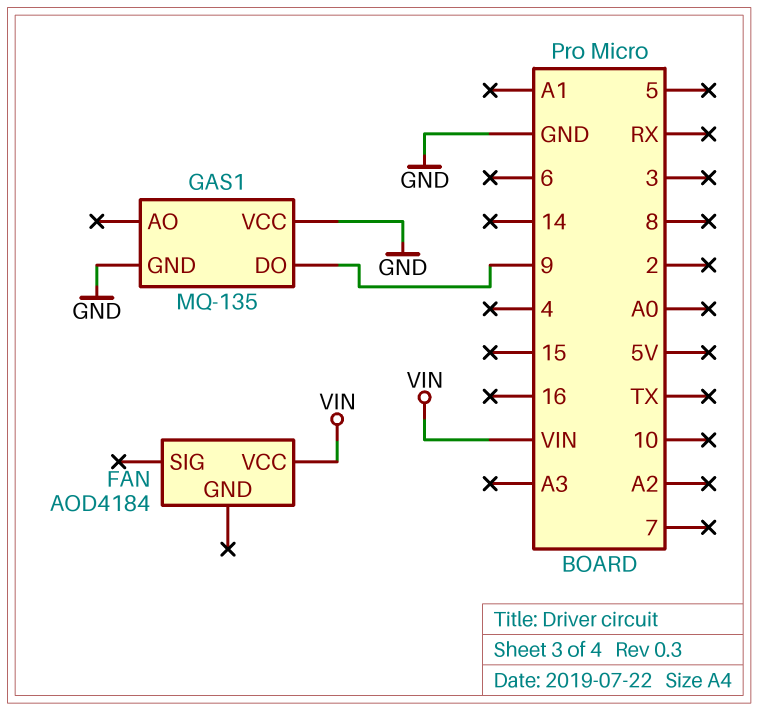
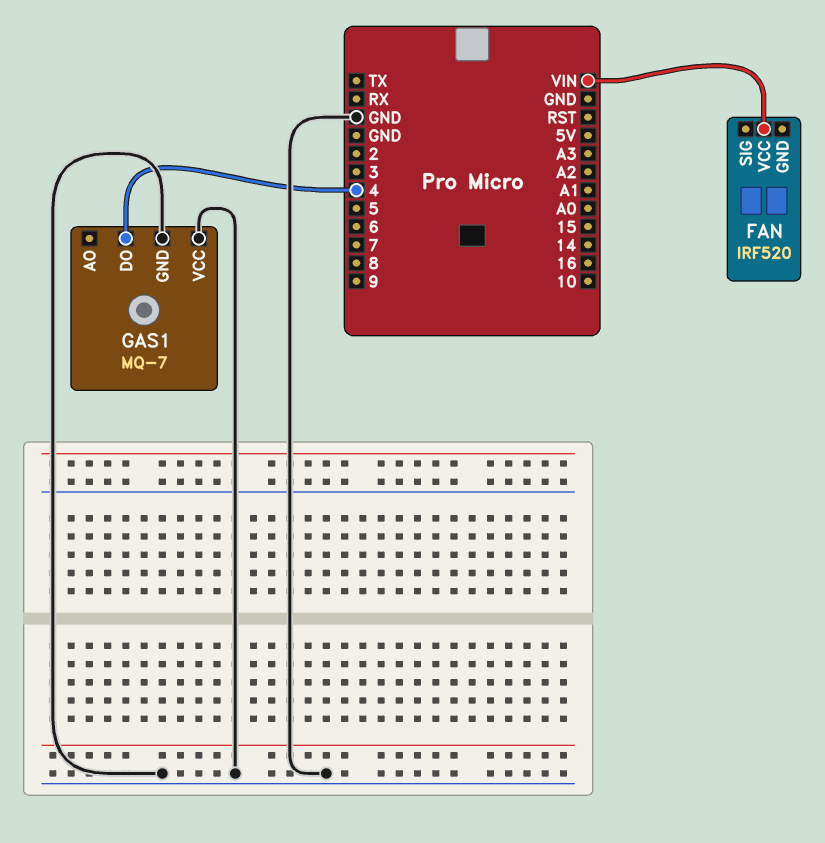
FAN: AOD4184 -> IRF520
GAS1: MQ-135 -> MQ-7
GAS1 pin DO: 9 -> 4

